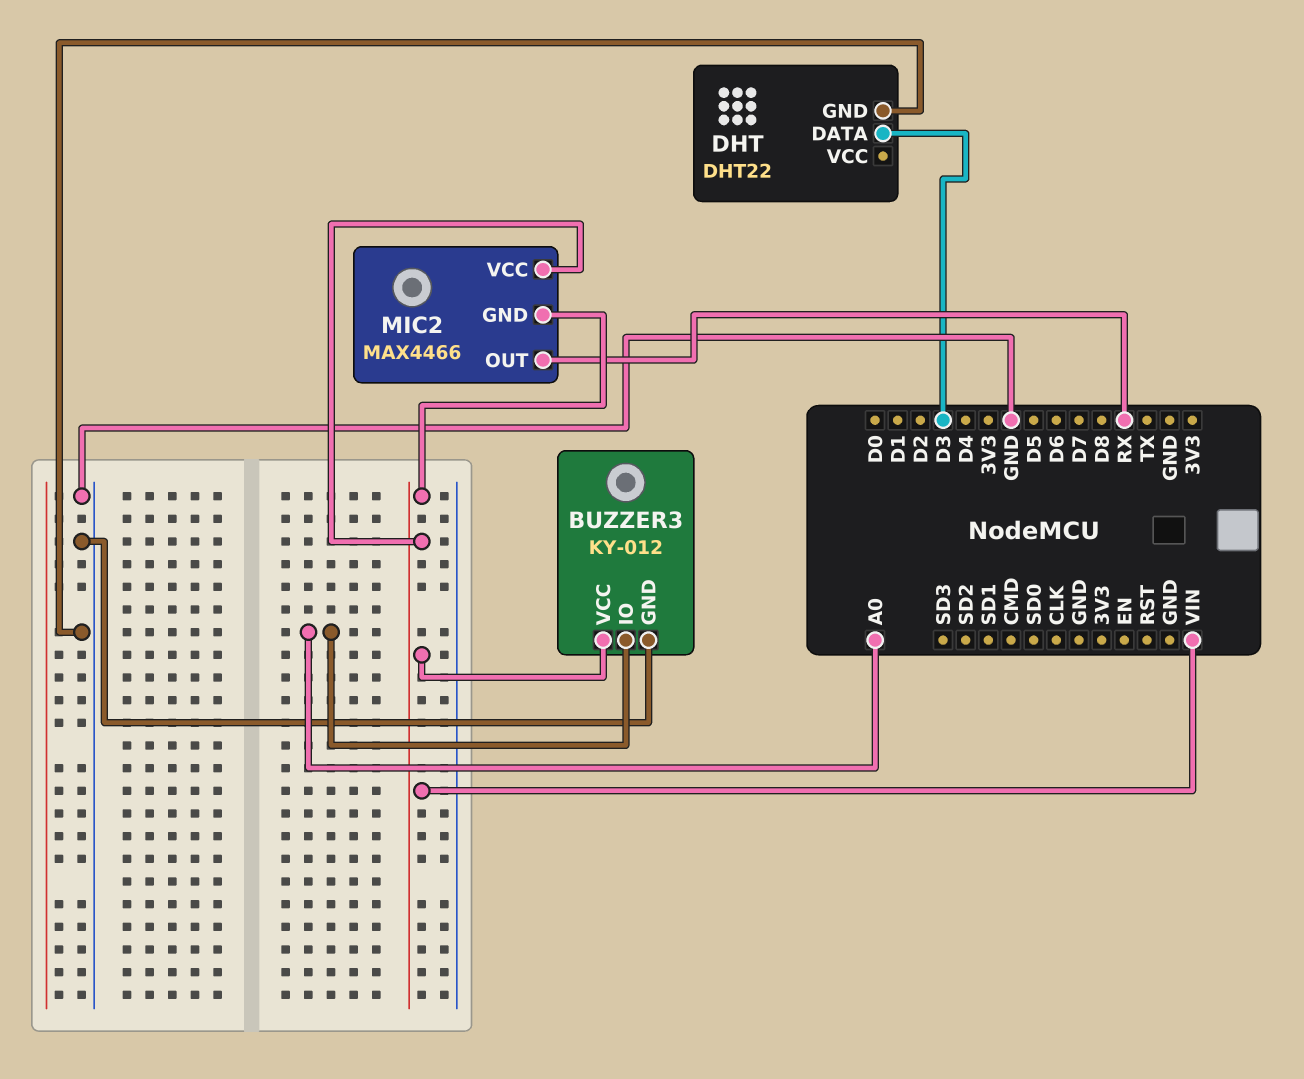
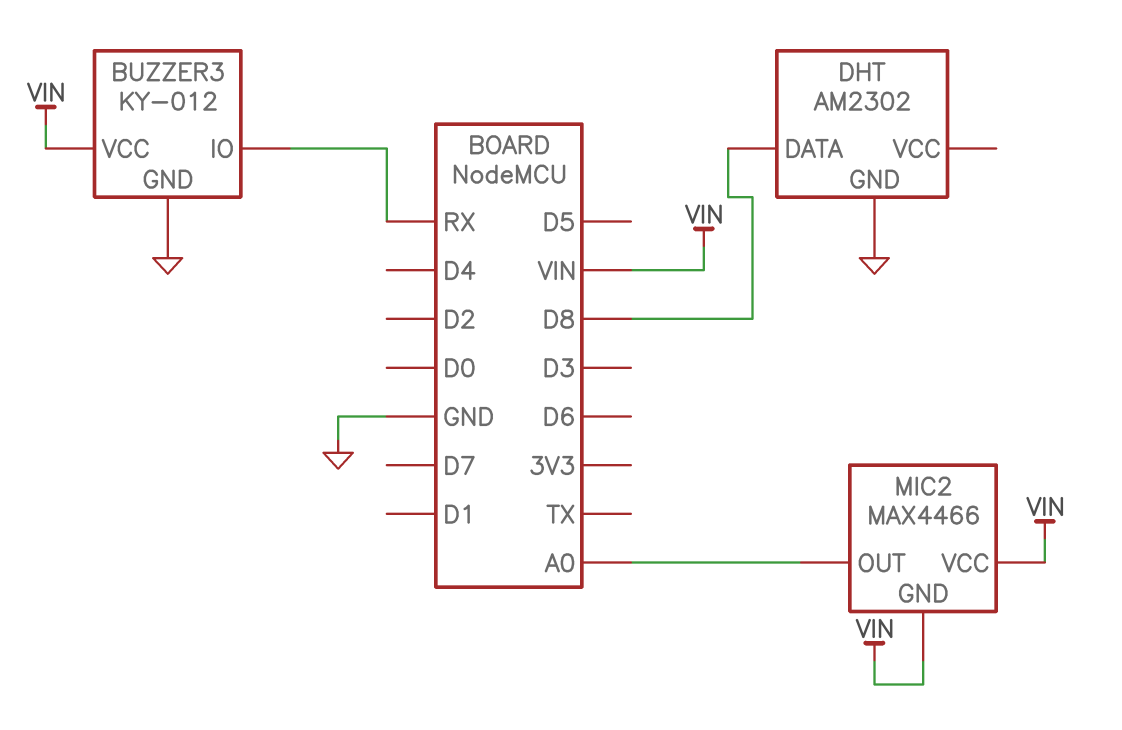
BUZZER3 pin IO: A0 -> RX
DHT: DHT22 -> AM2302
DHT pin DATA: D3 -> D8
MIC2 pin OUT: RX -> A0

